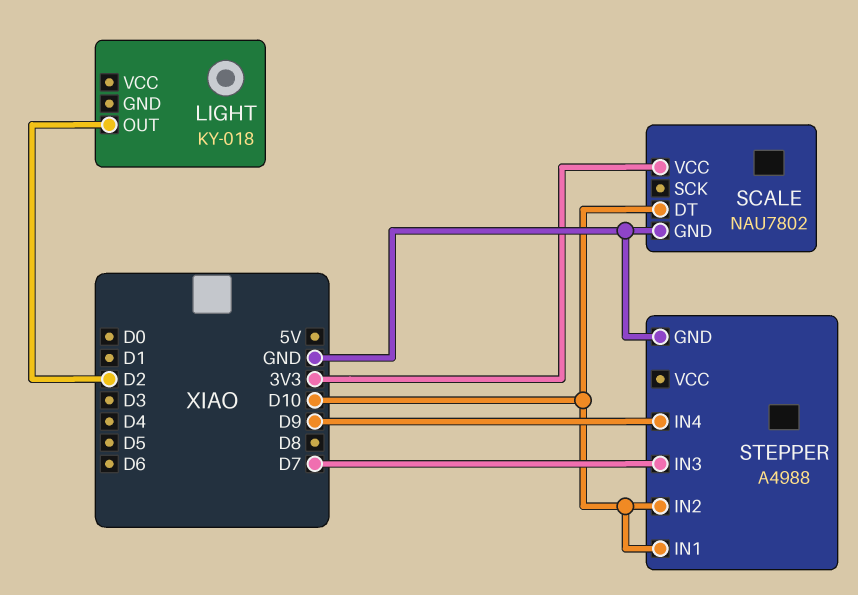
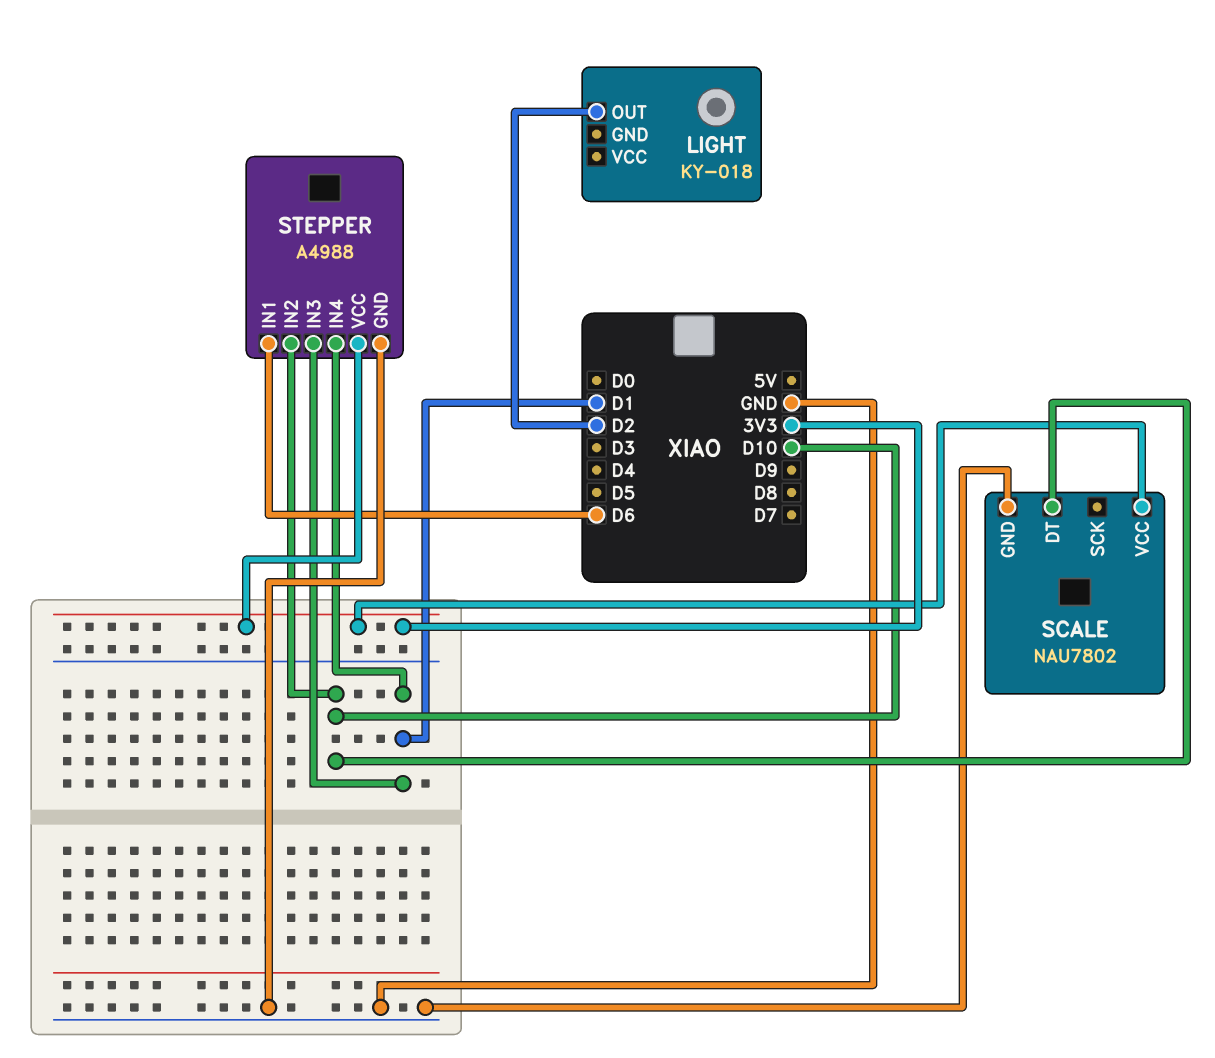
STEPPER pin IN1: D10 -> D6
STEPPER pin IN3: D7 -> D1
STEPPER pin IN4: D9 -> D1
STEPPER pin VCC: none -> 3V3

